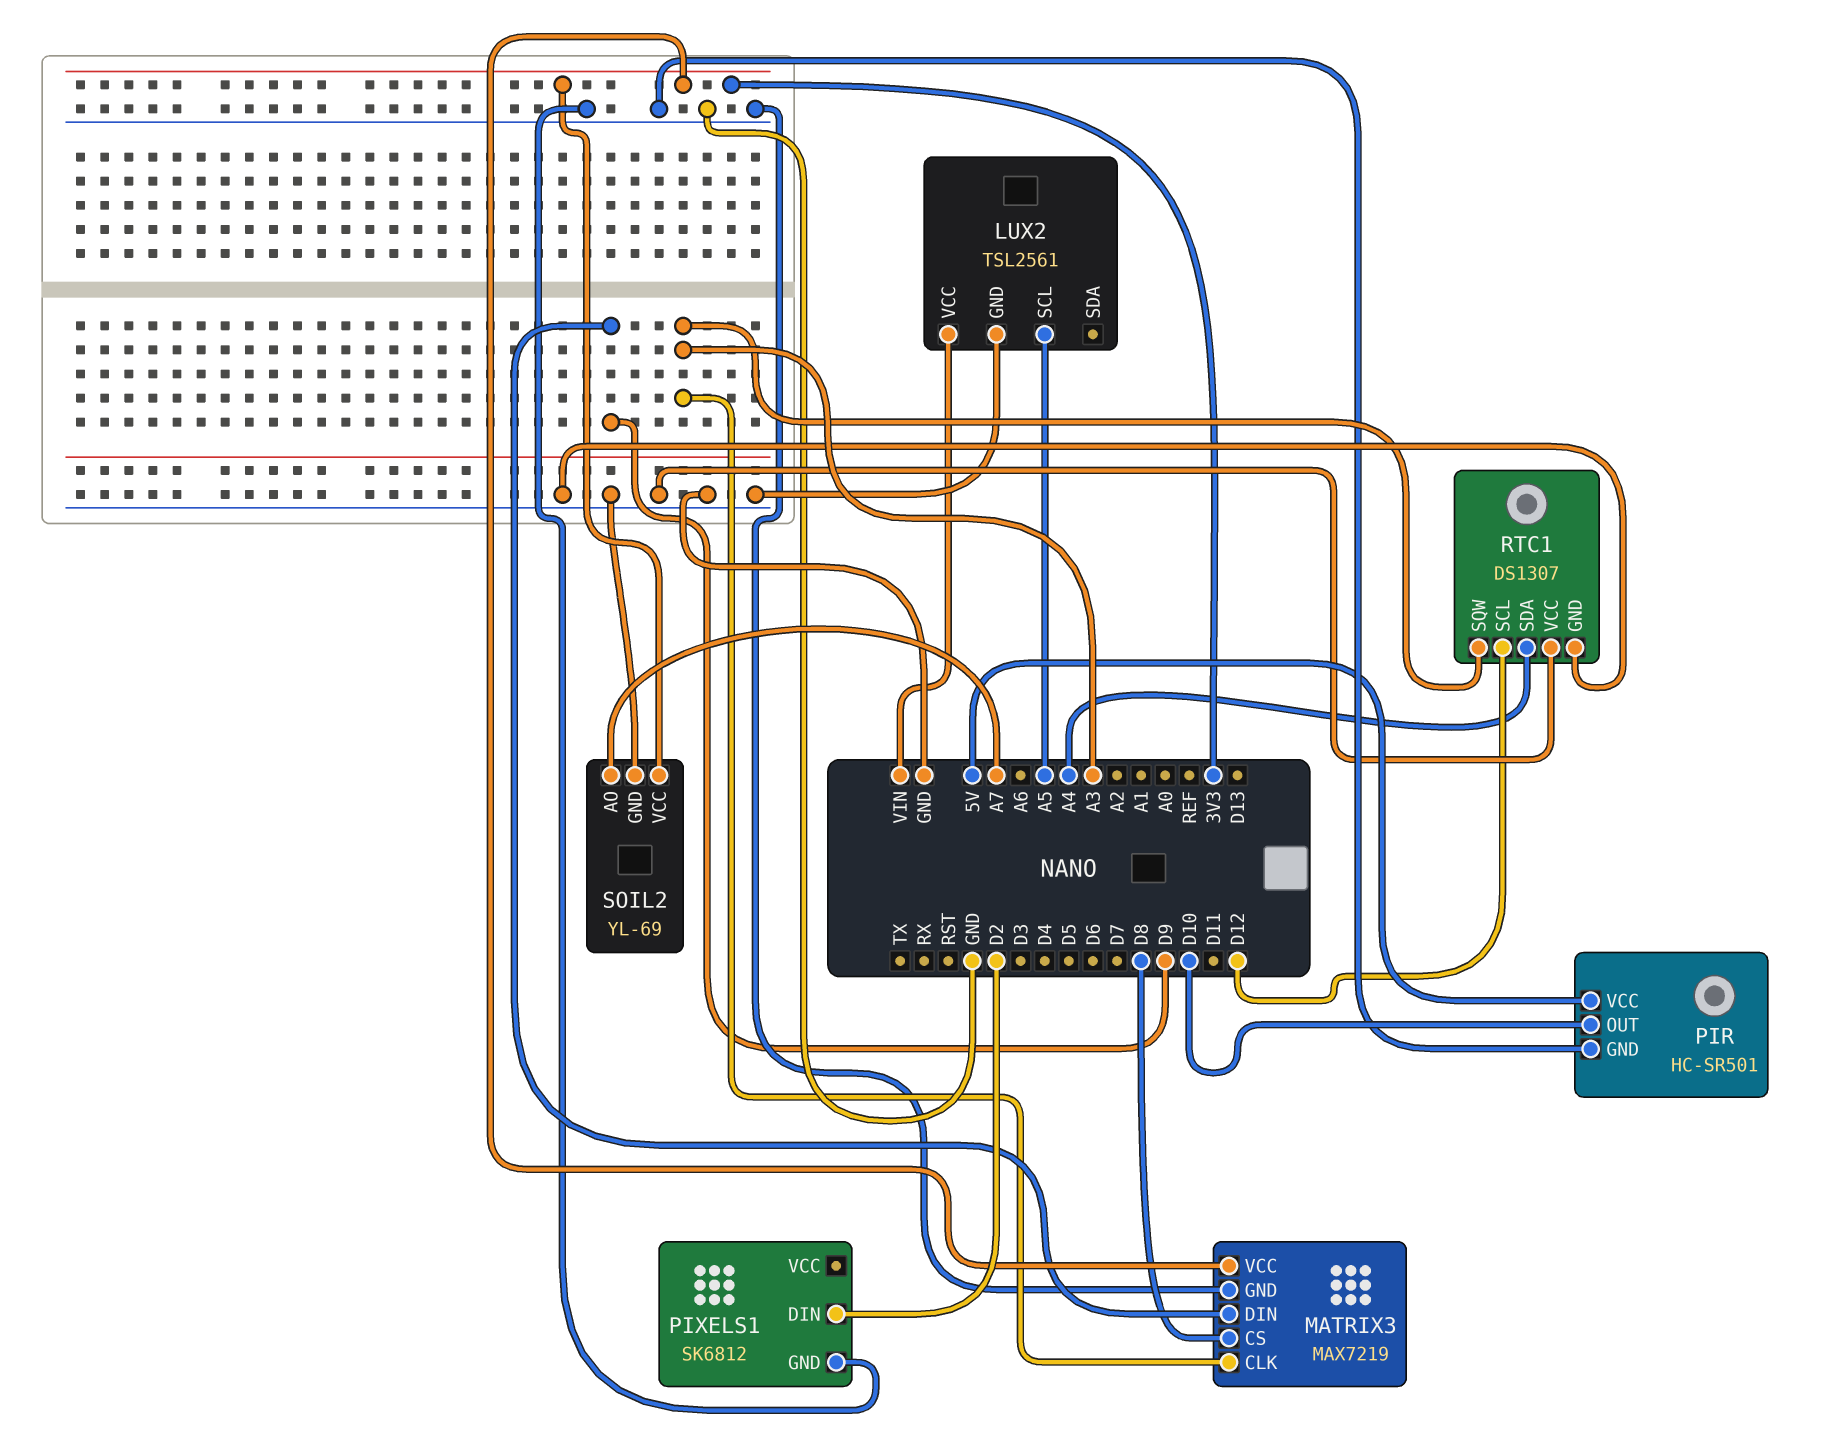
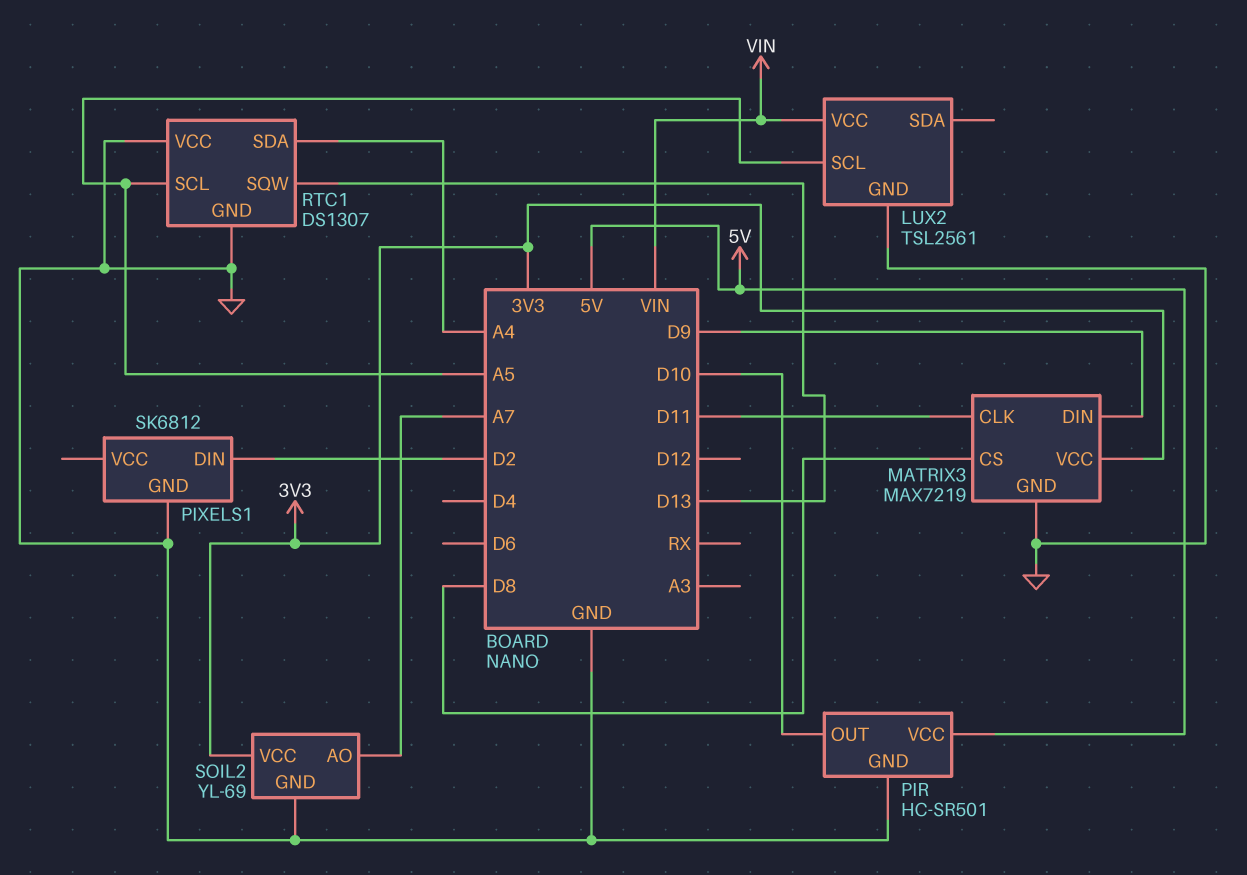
MATRIX3 pin CLK: A3 -> D11
RTC1 pin SCL: D12 -> A5
RTC1 pin SQW: A3 -> D13

